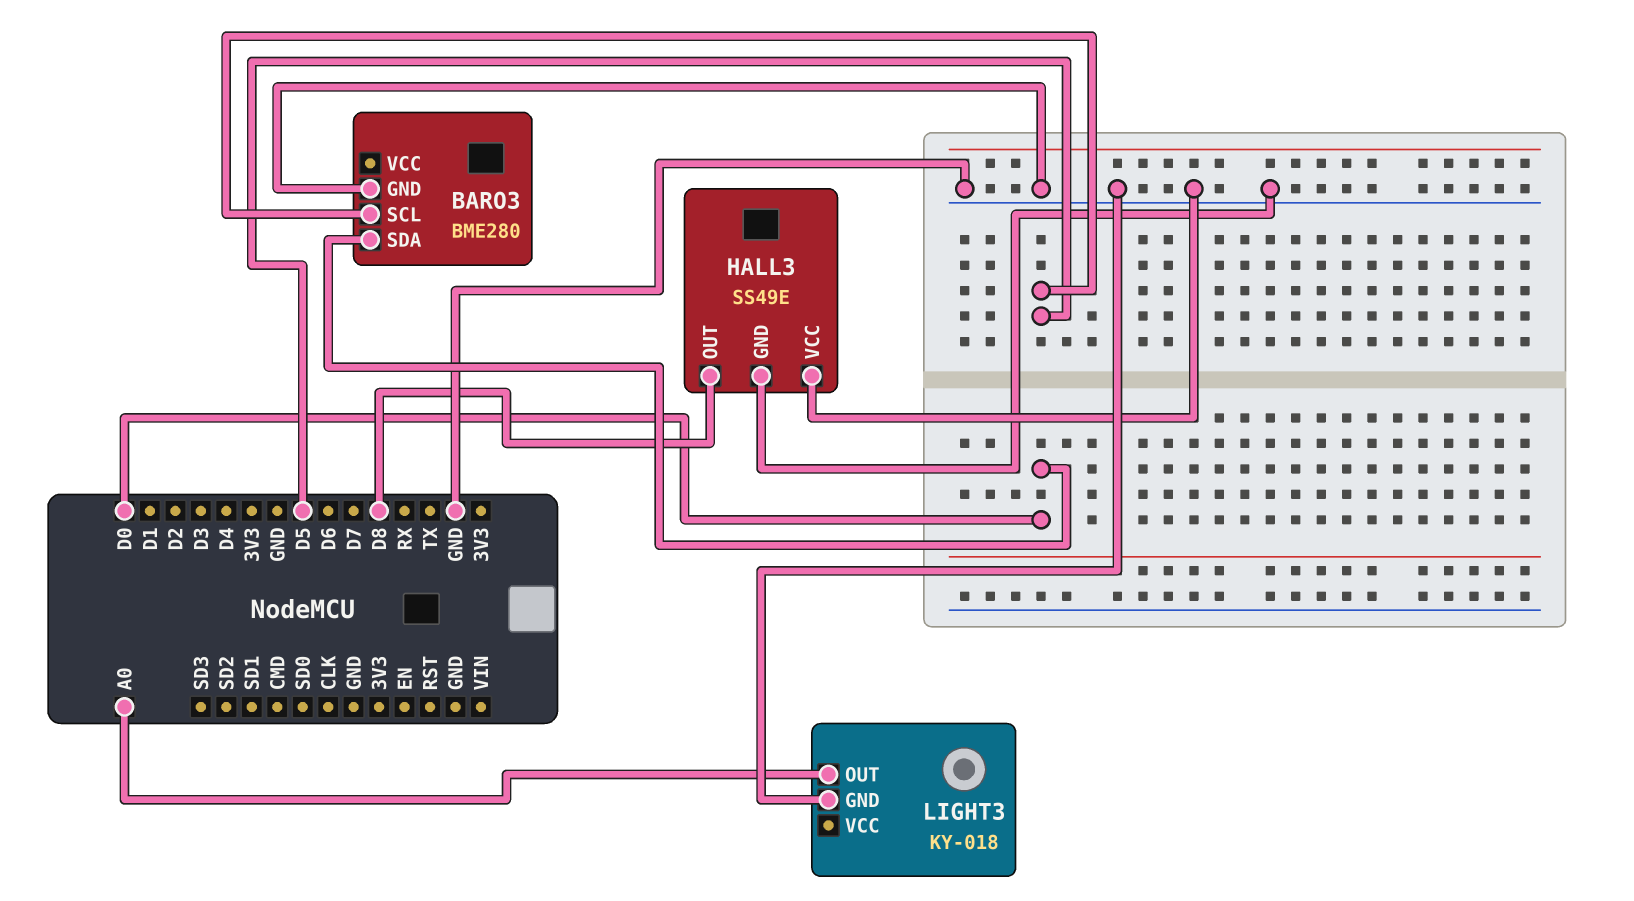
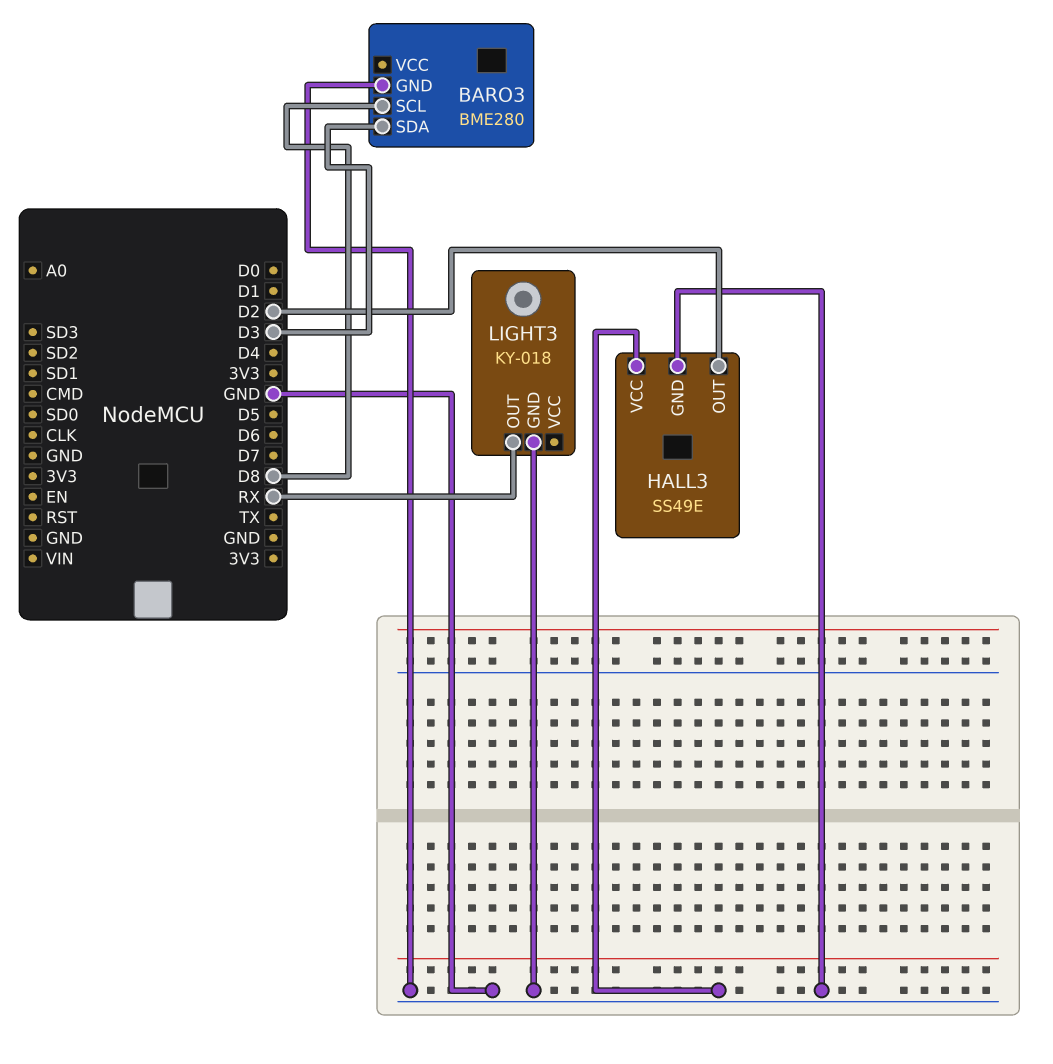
BARO3 pin SCL: D5 -> D8
BARO3 pin SDA: D0 -> D3
HALL3 pin OUT: D8 -> D2
LIGHT3 pin OUT: A0 -> RX

